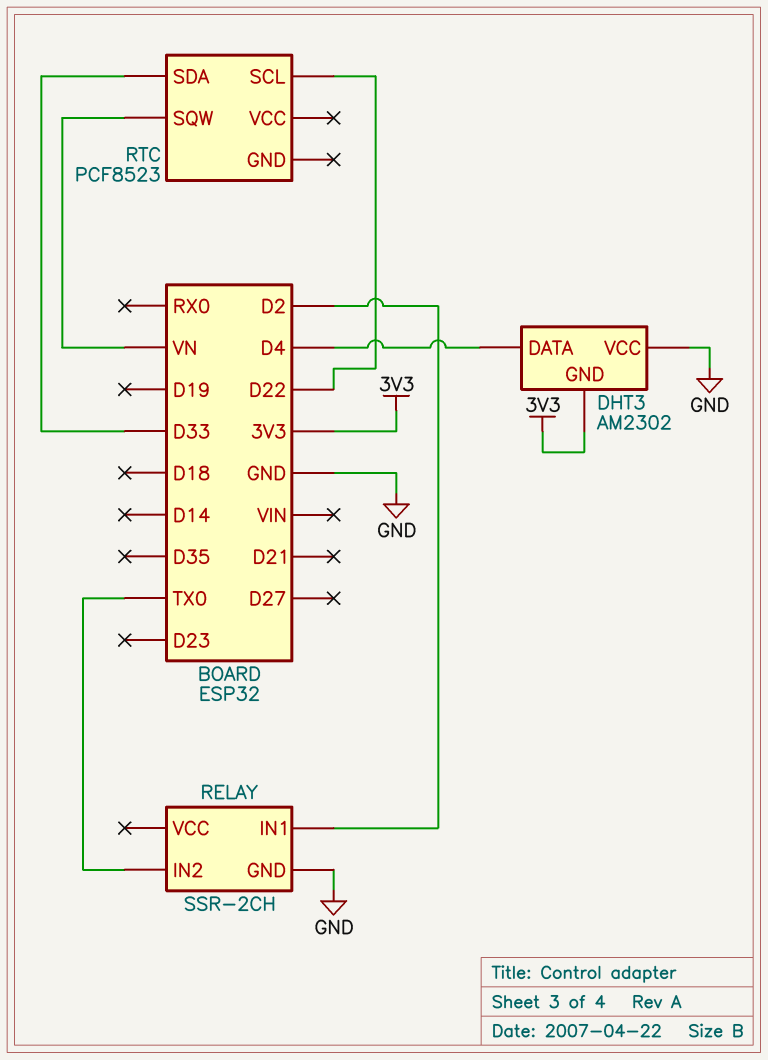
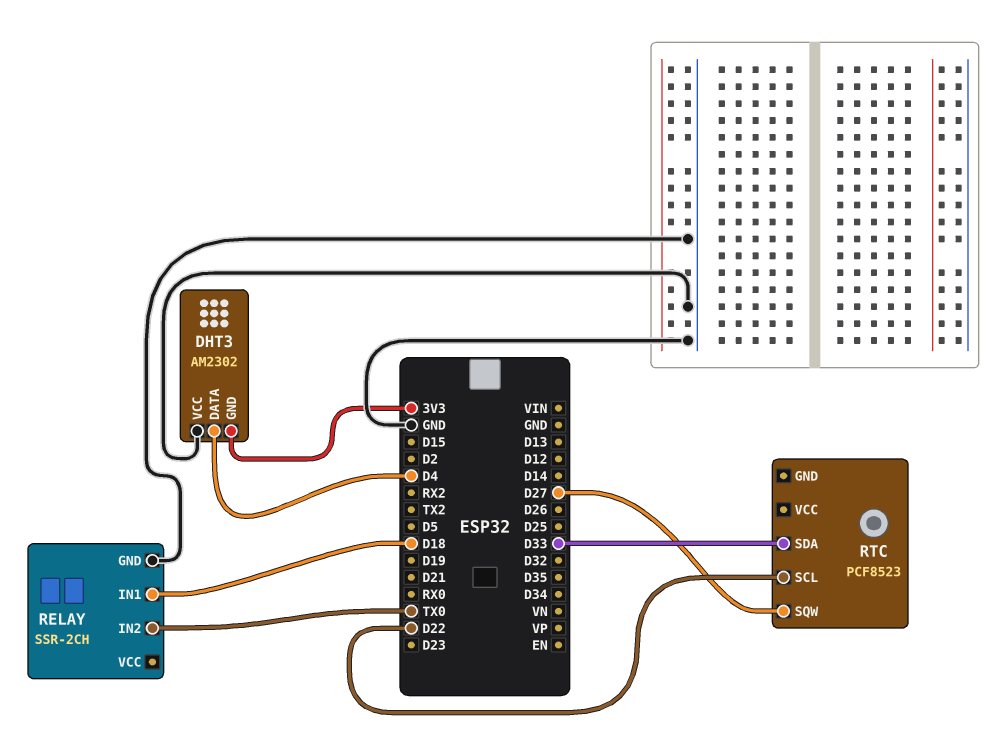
RELAY pin IN1: D2 -> D18
RTC pin SQW: VN -> D27

